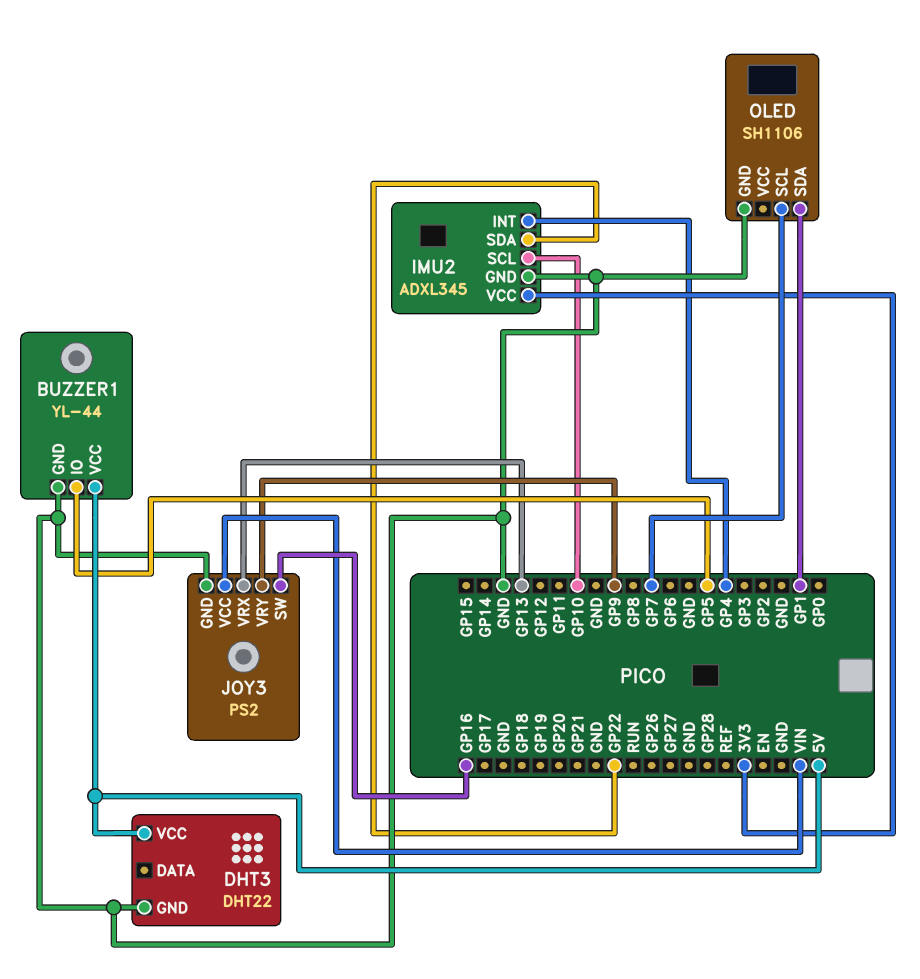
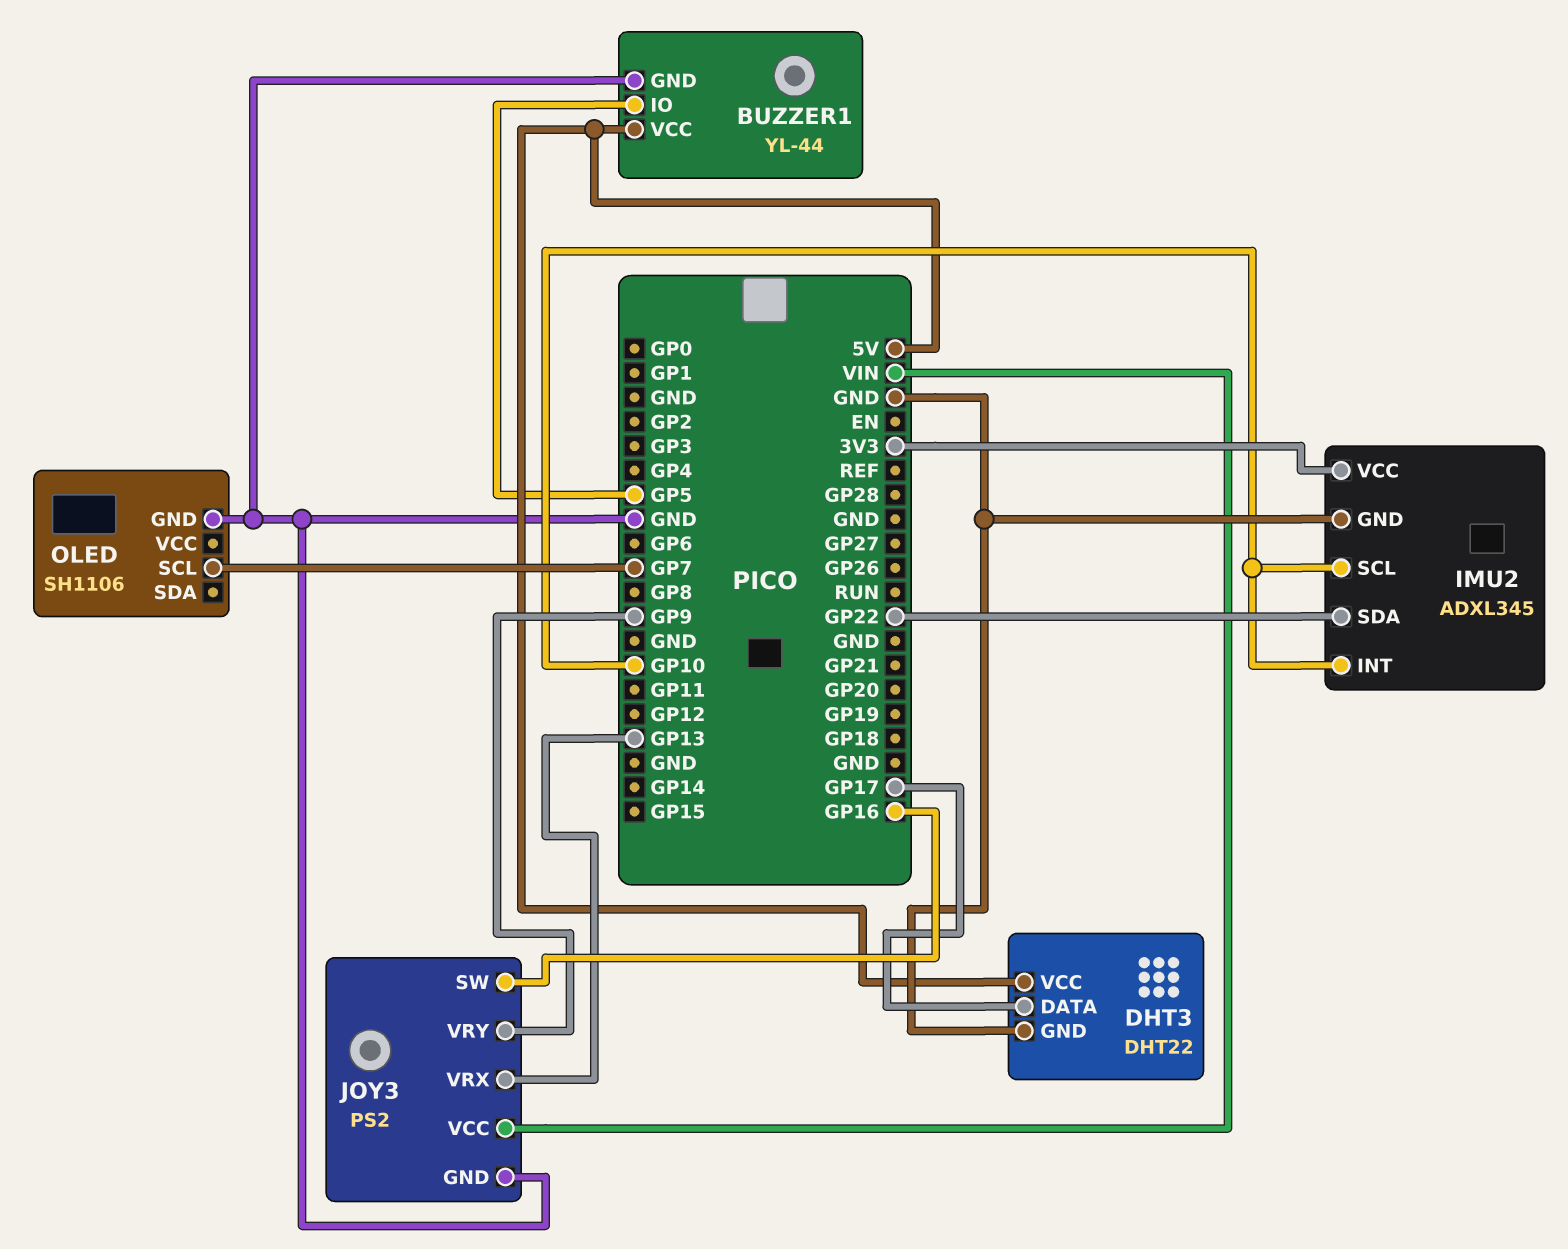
DHT3 pin DATA: none -> GP17
IMU2 pin INT: GP4 -> GP10
OLED pin SDA: GP1 -> none

